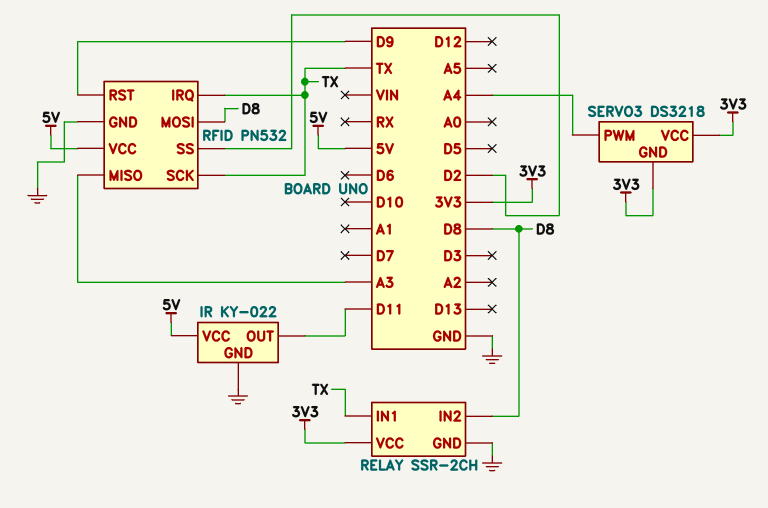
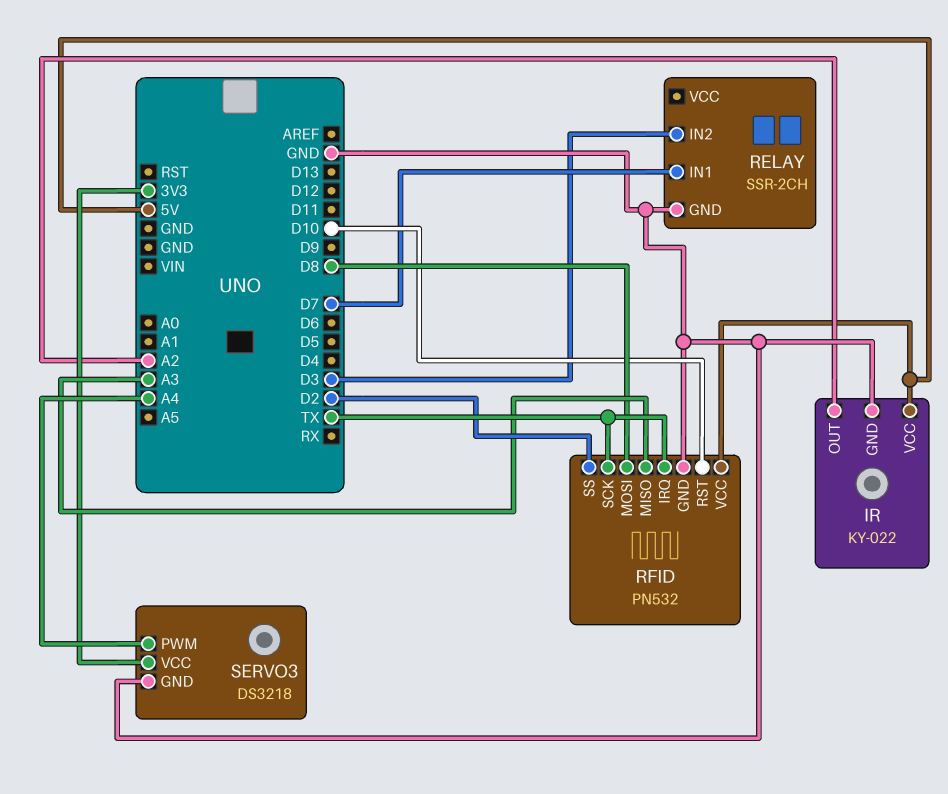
IR pin OUT: D11 -> A2
RELAY pin IN1: TX -> D7
RELAY pin IN2: D8 -> D3
RELAY pin VCC: 3V3 -> none
RFID pin RST: D9 -> D10
SERVO3 pin GND: 3V3 -> GND

